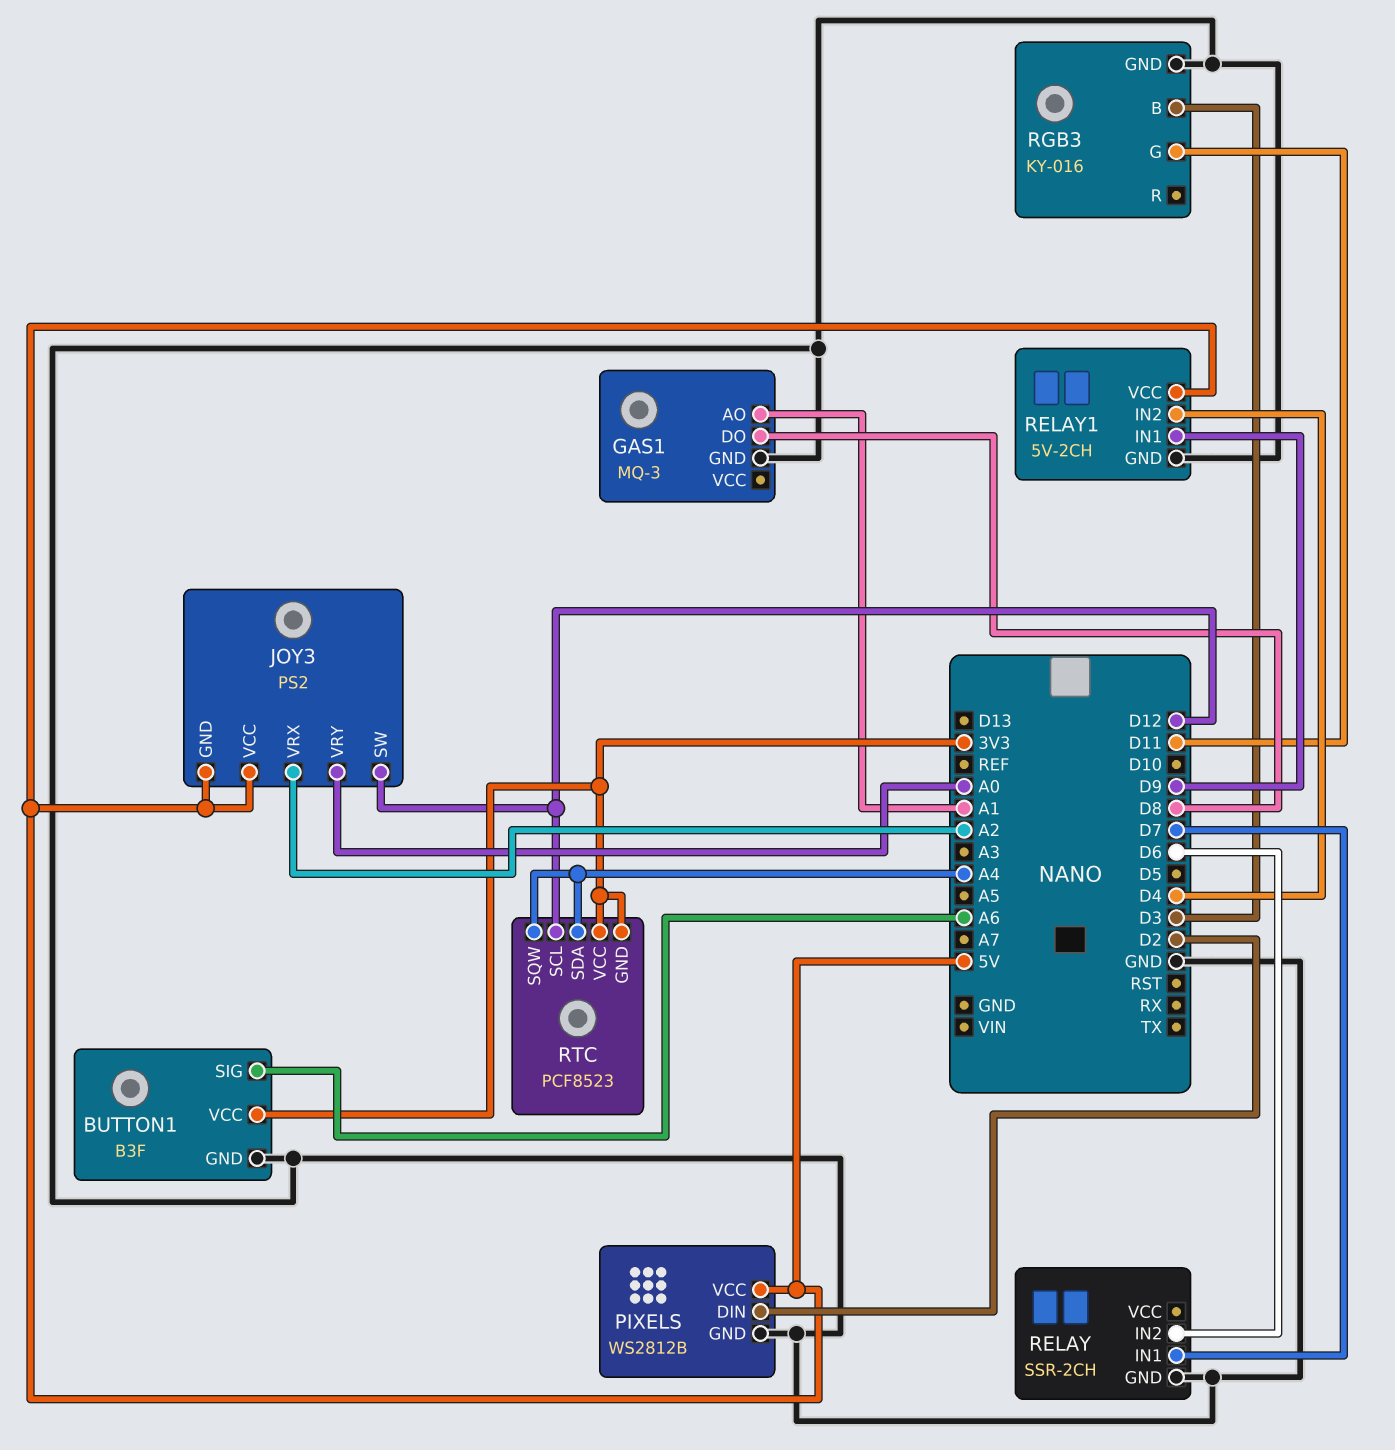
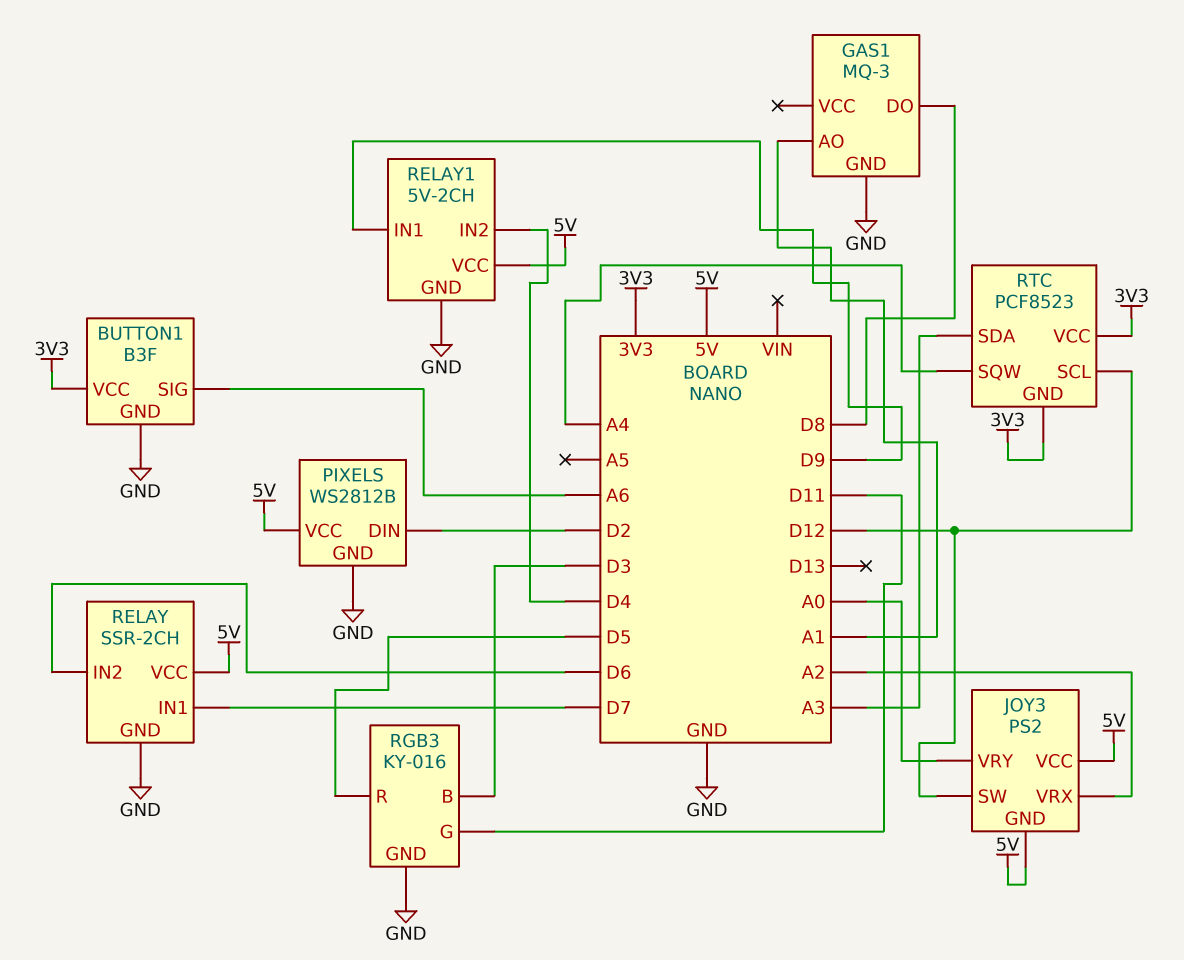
RELAY pin VCC: none -> 5V
RGB3 pin R: none -> D5
RTC pin SDA: A4 -> A3

